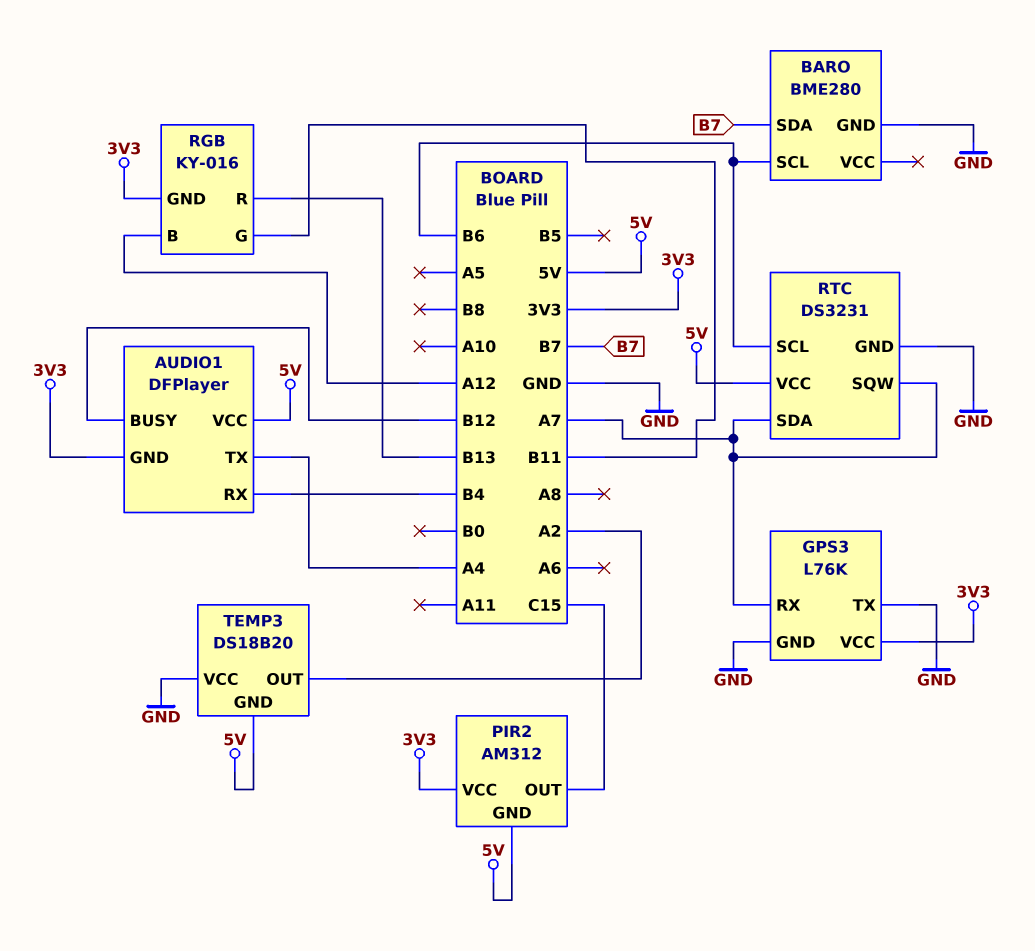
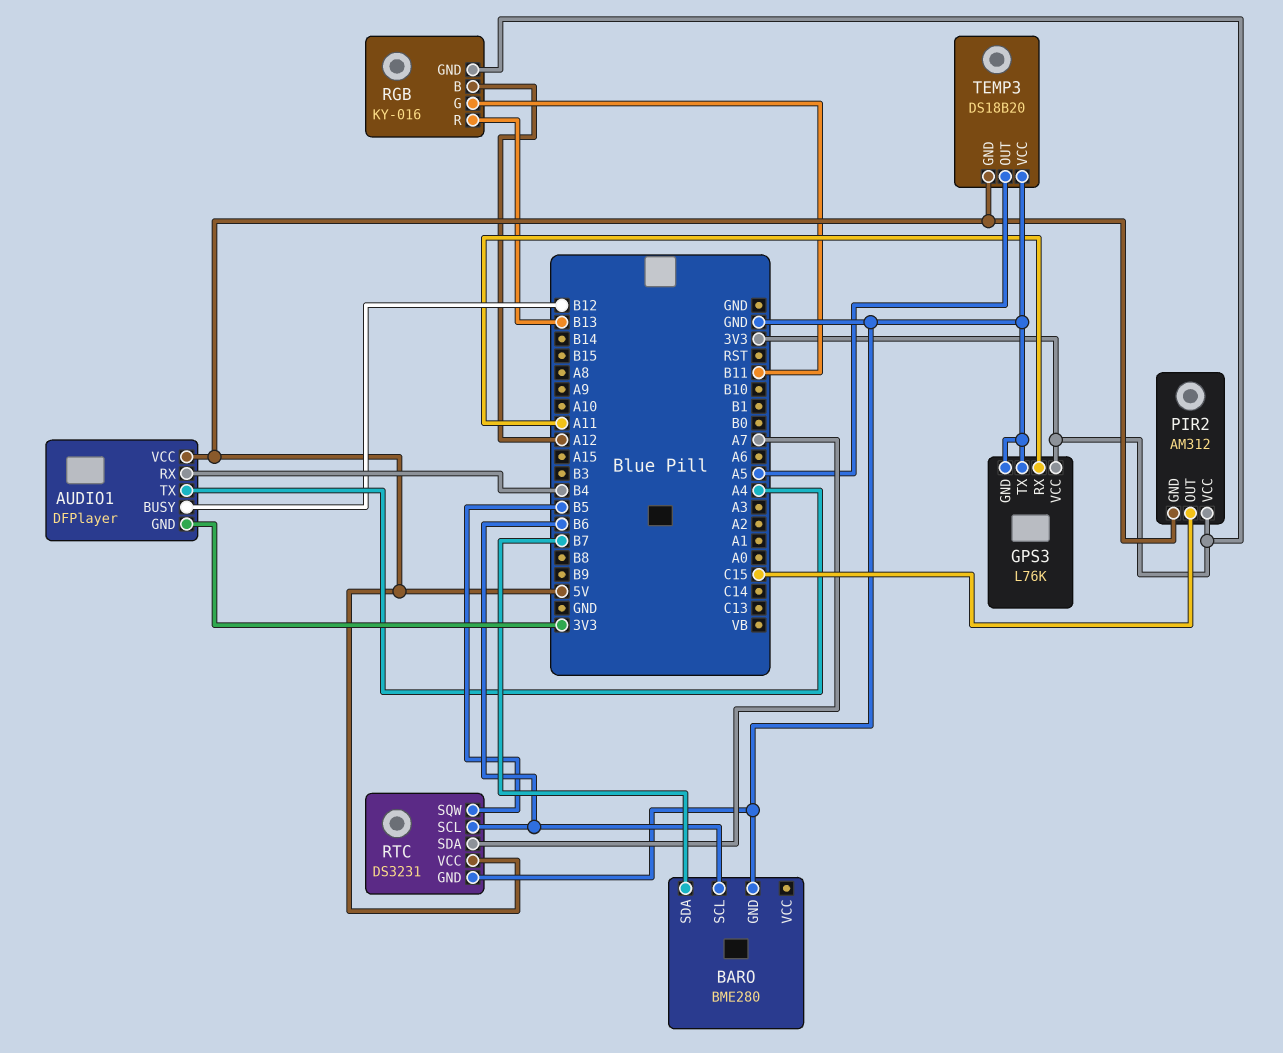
GPS3 pin RX: A7 -> A11
RTC pin SQW: A7 -> B5
TEMP3 pin OUT: A2 -> A5

